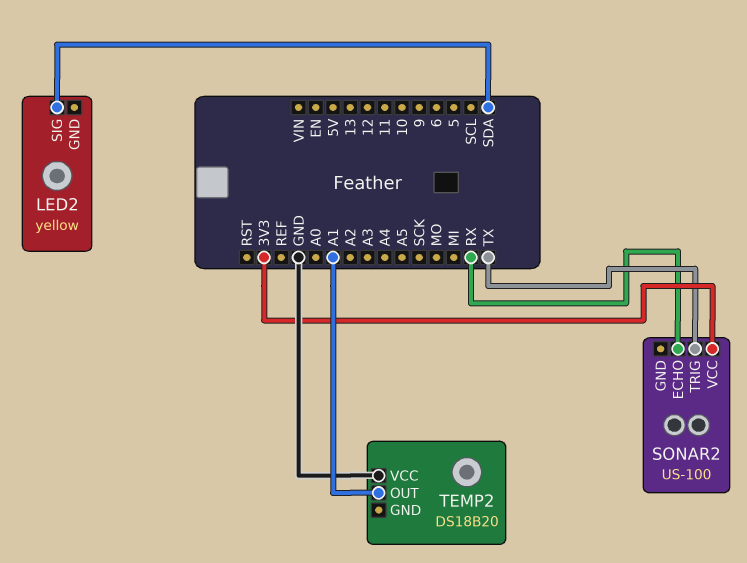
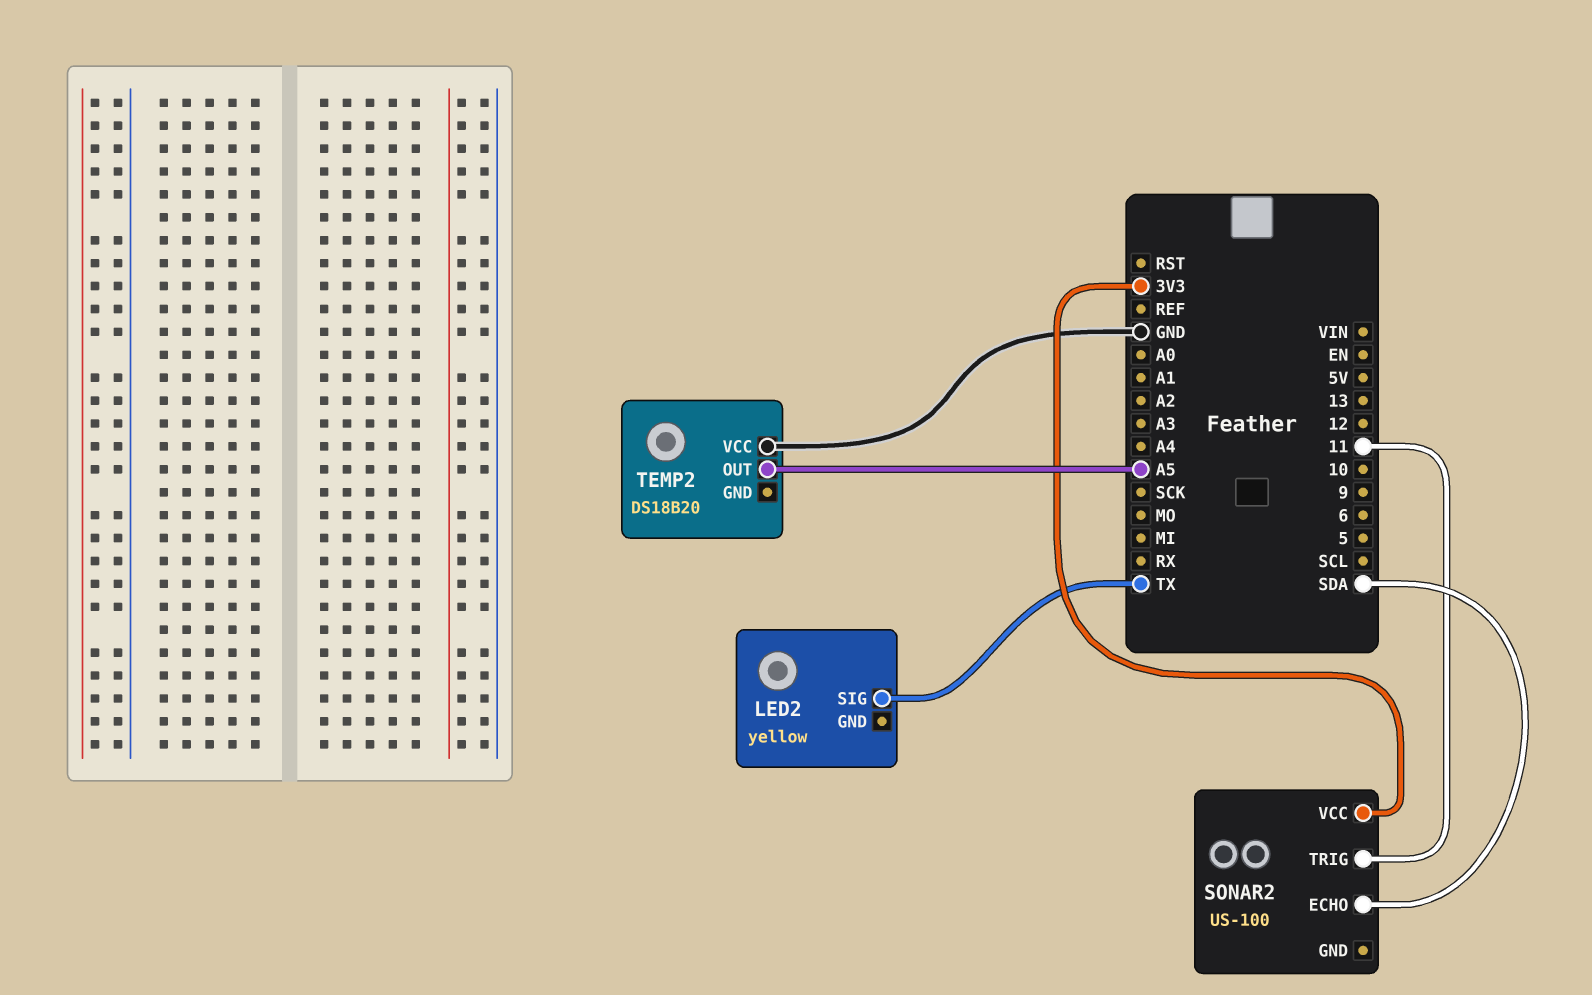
LED2 pin SIG: SDA -> TX
SONAR2 pin ECHO: RX -> SDA
SONAR2 pin TRIG: TX -> 11
TEMP2 pin OUT: A1 -> A5

